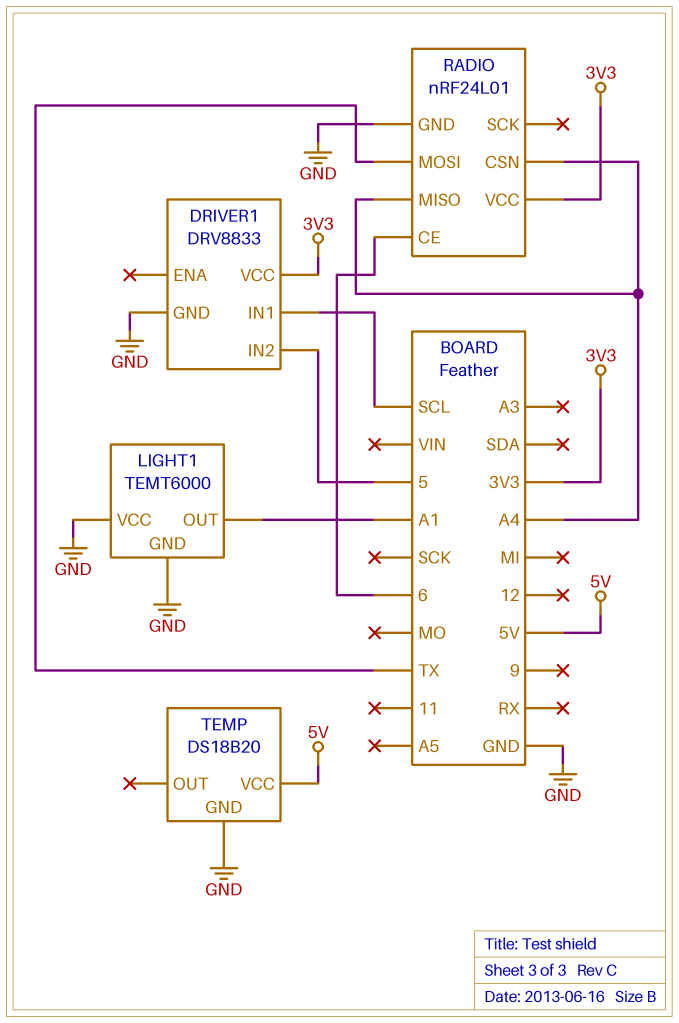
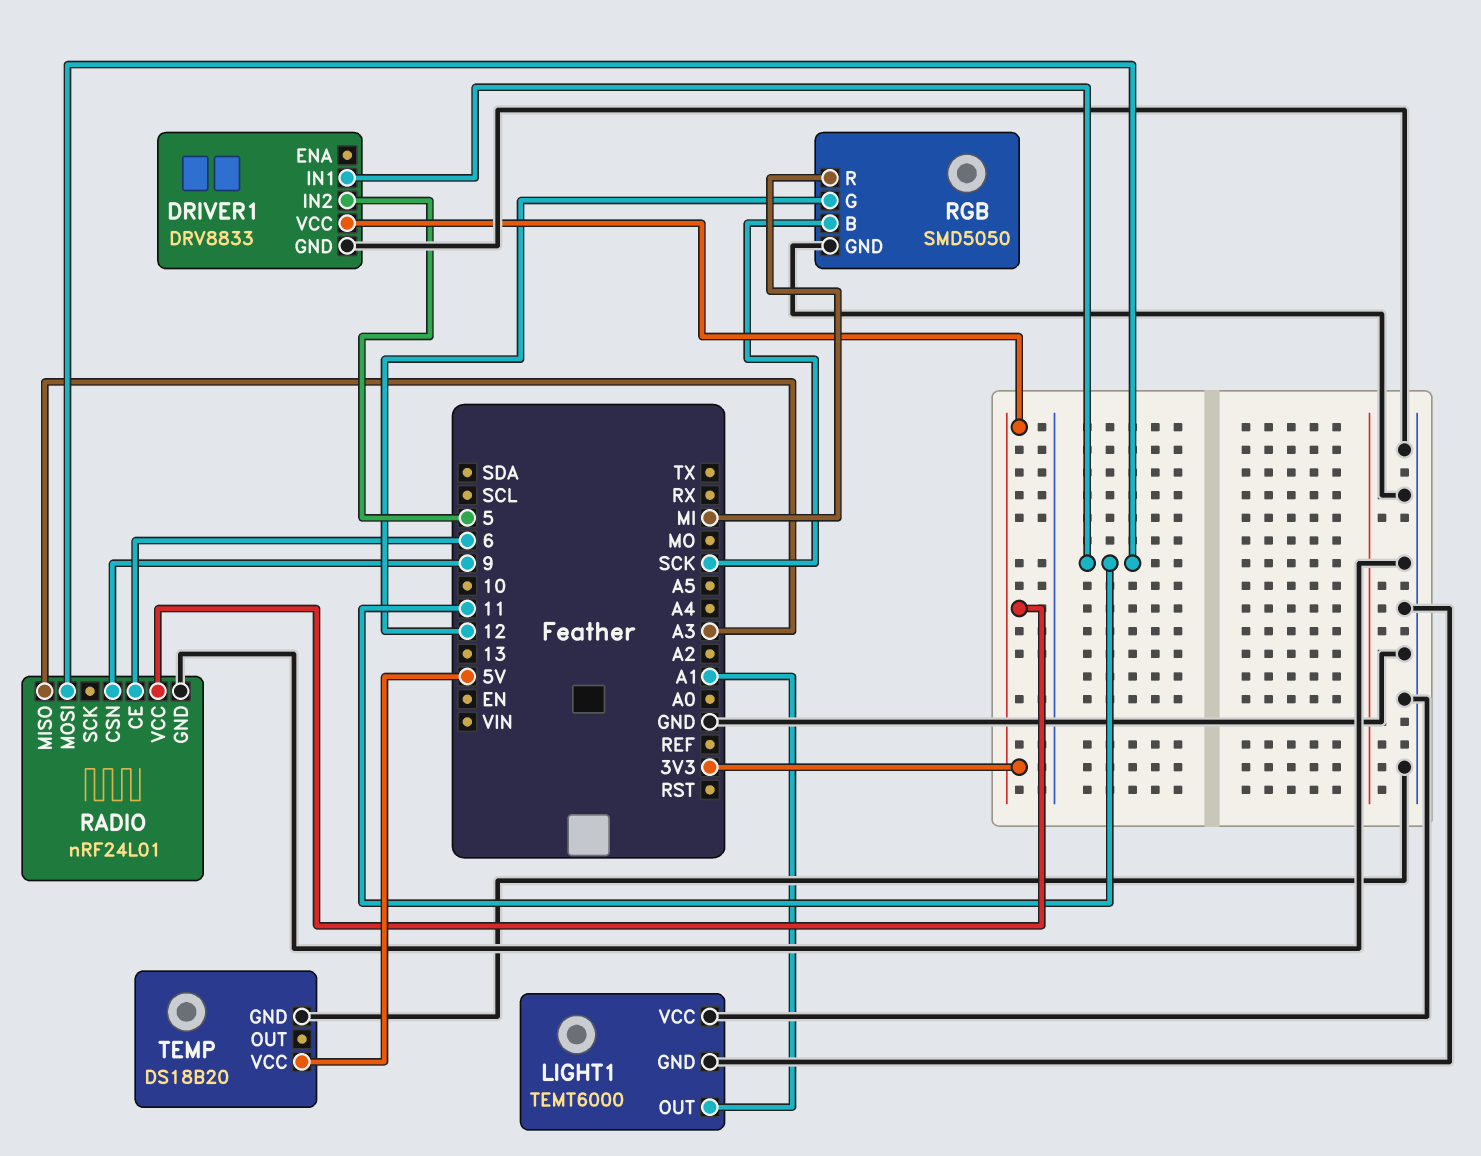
DRIVER1 pin IN1: SCL -> 11
RADIO pin CSN: A4 -> 9
RADIO pin MISO: A4 -> A3
RADIO pin MOSI: TX -> 11
RGB: none -> SMD5050
RGB pin B: none -> SCK
RGB pin G: none -> 12
RGB pin GND: none -> GND
RGB pin R: none -> MI

